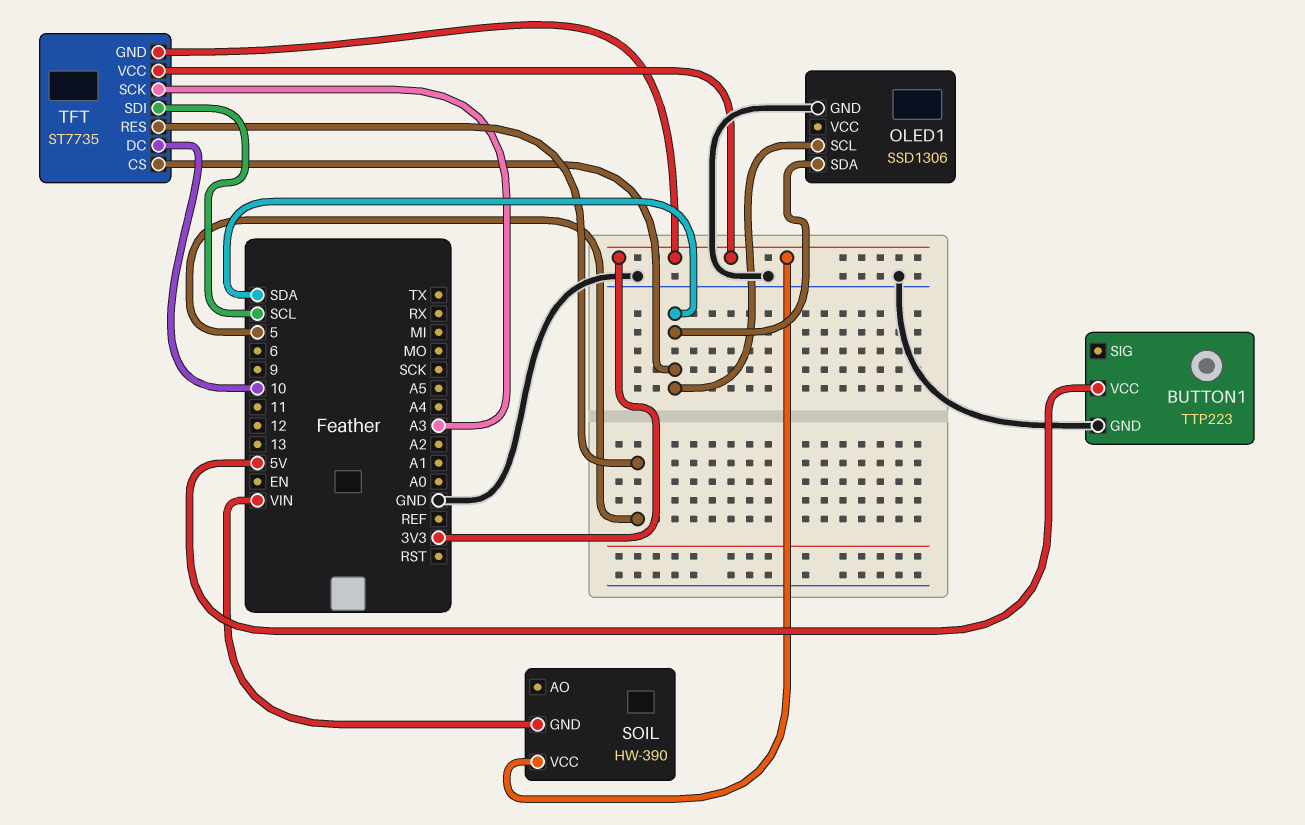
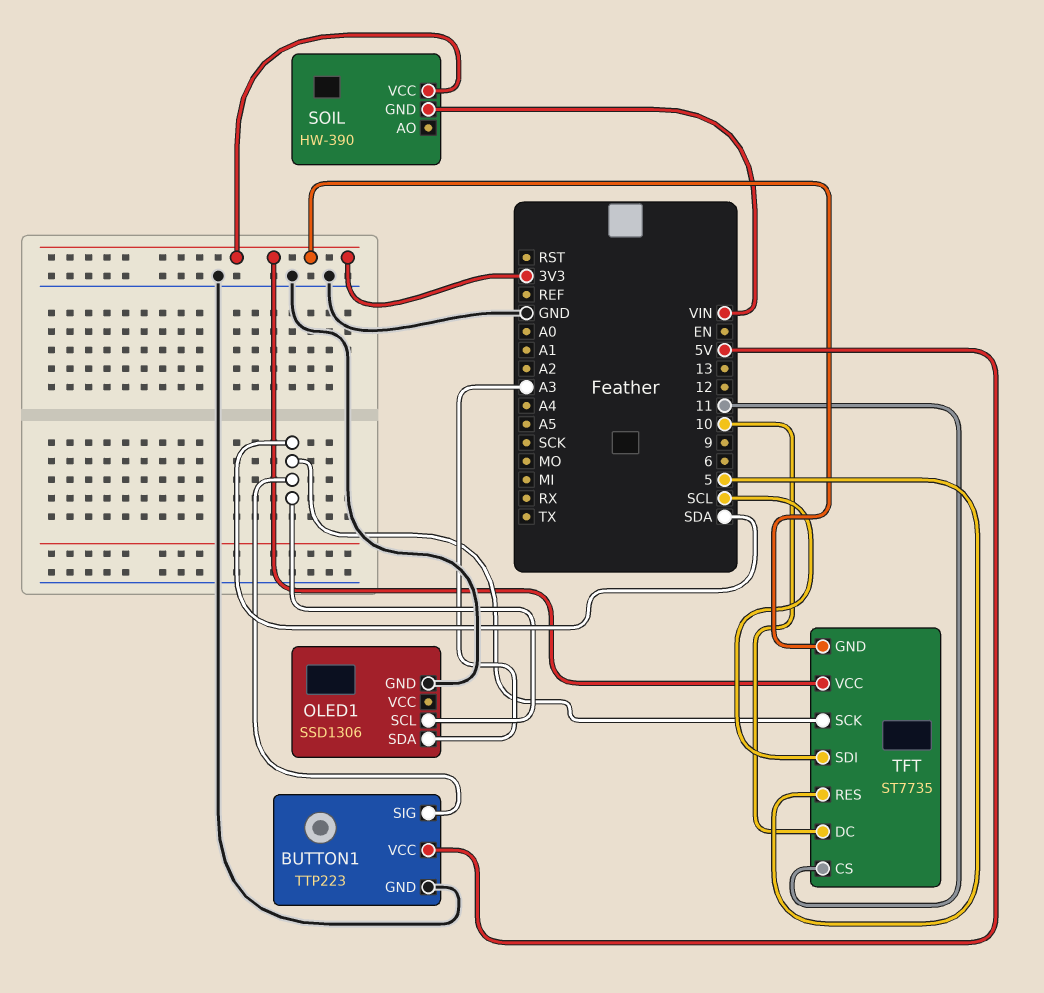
BUTTON1 pin SIG: none -> SDA
OLED1 pin SDA: SDA -> A3
TFT pin CS: SDA -> 11
TFT pin SCK: A3 -> SDA

